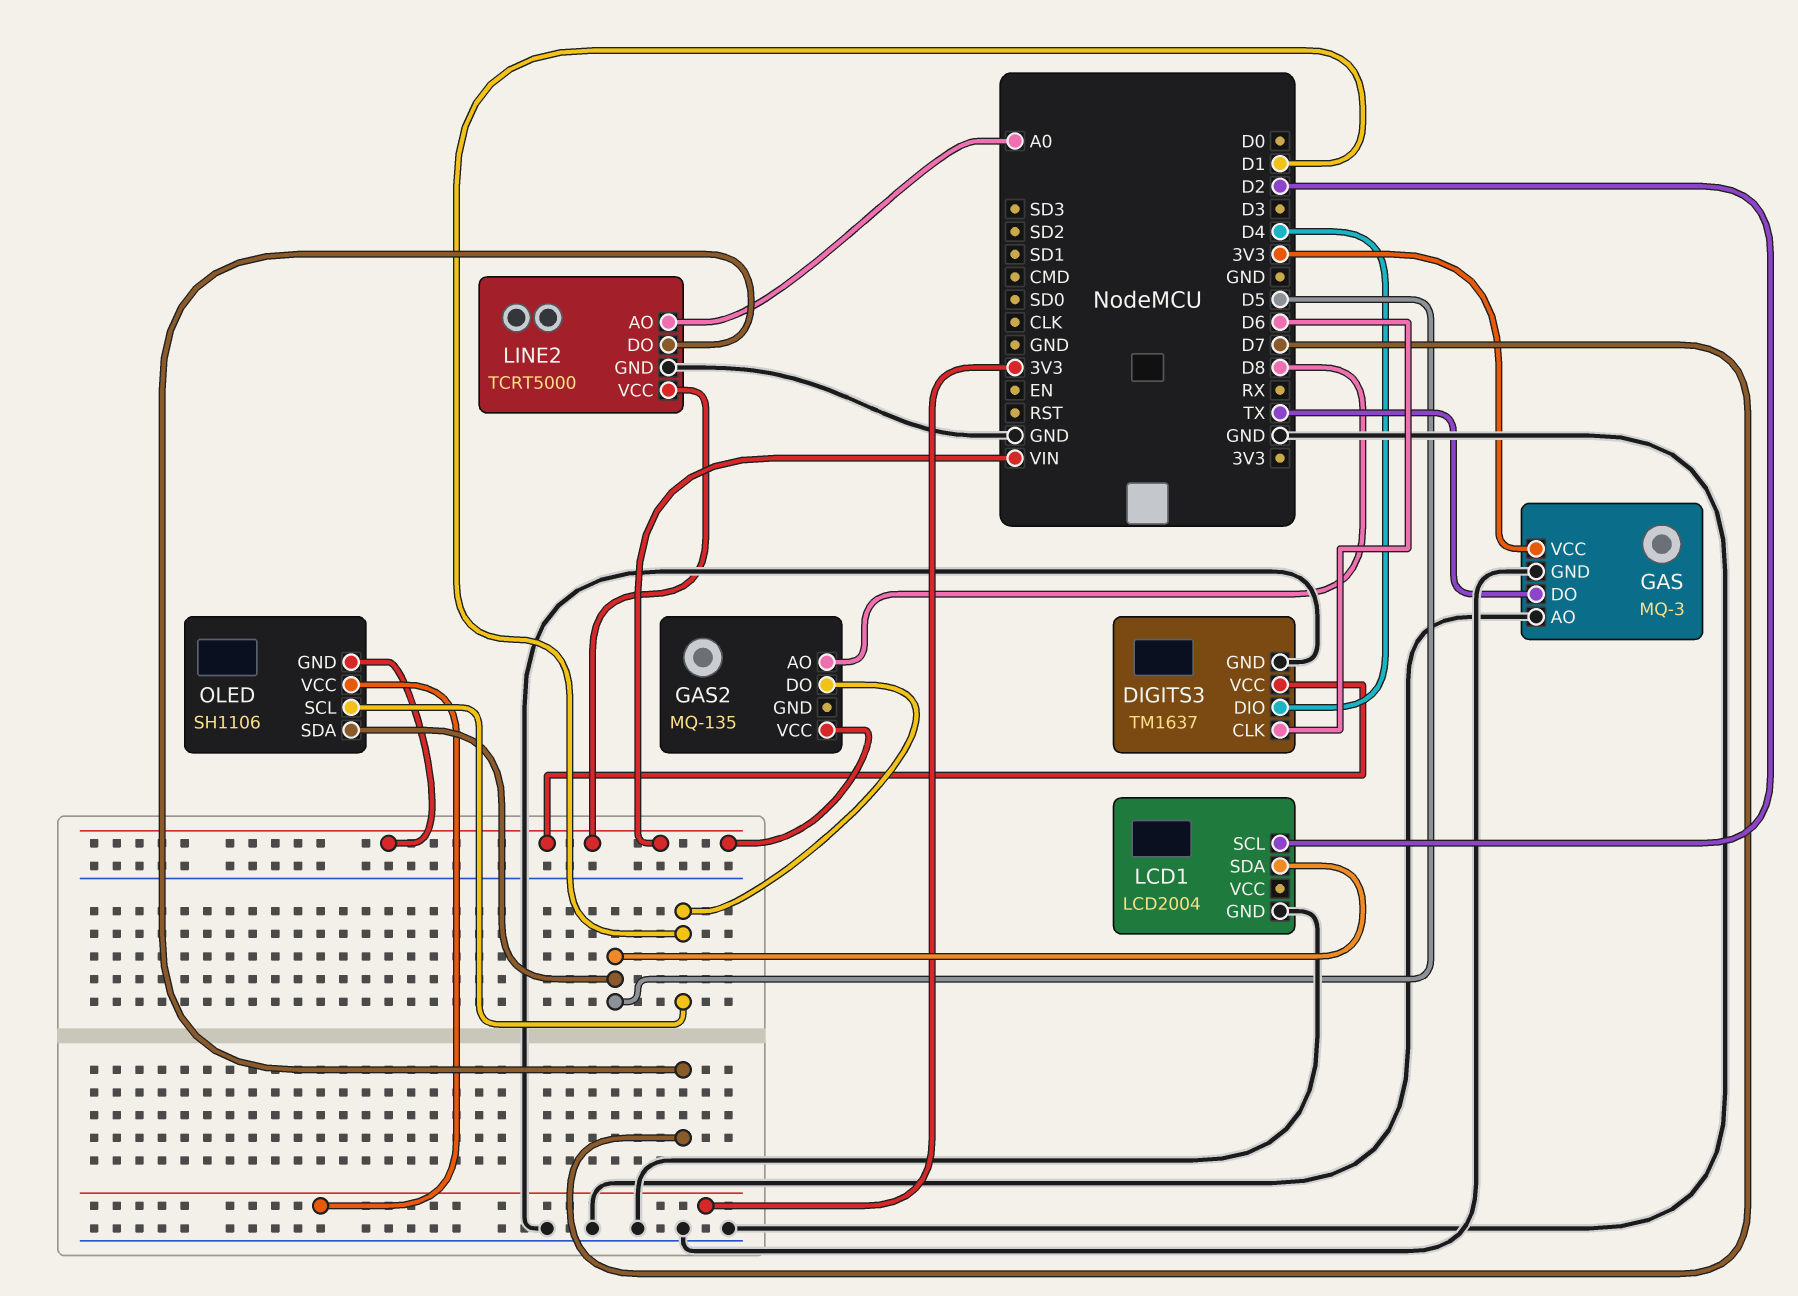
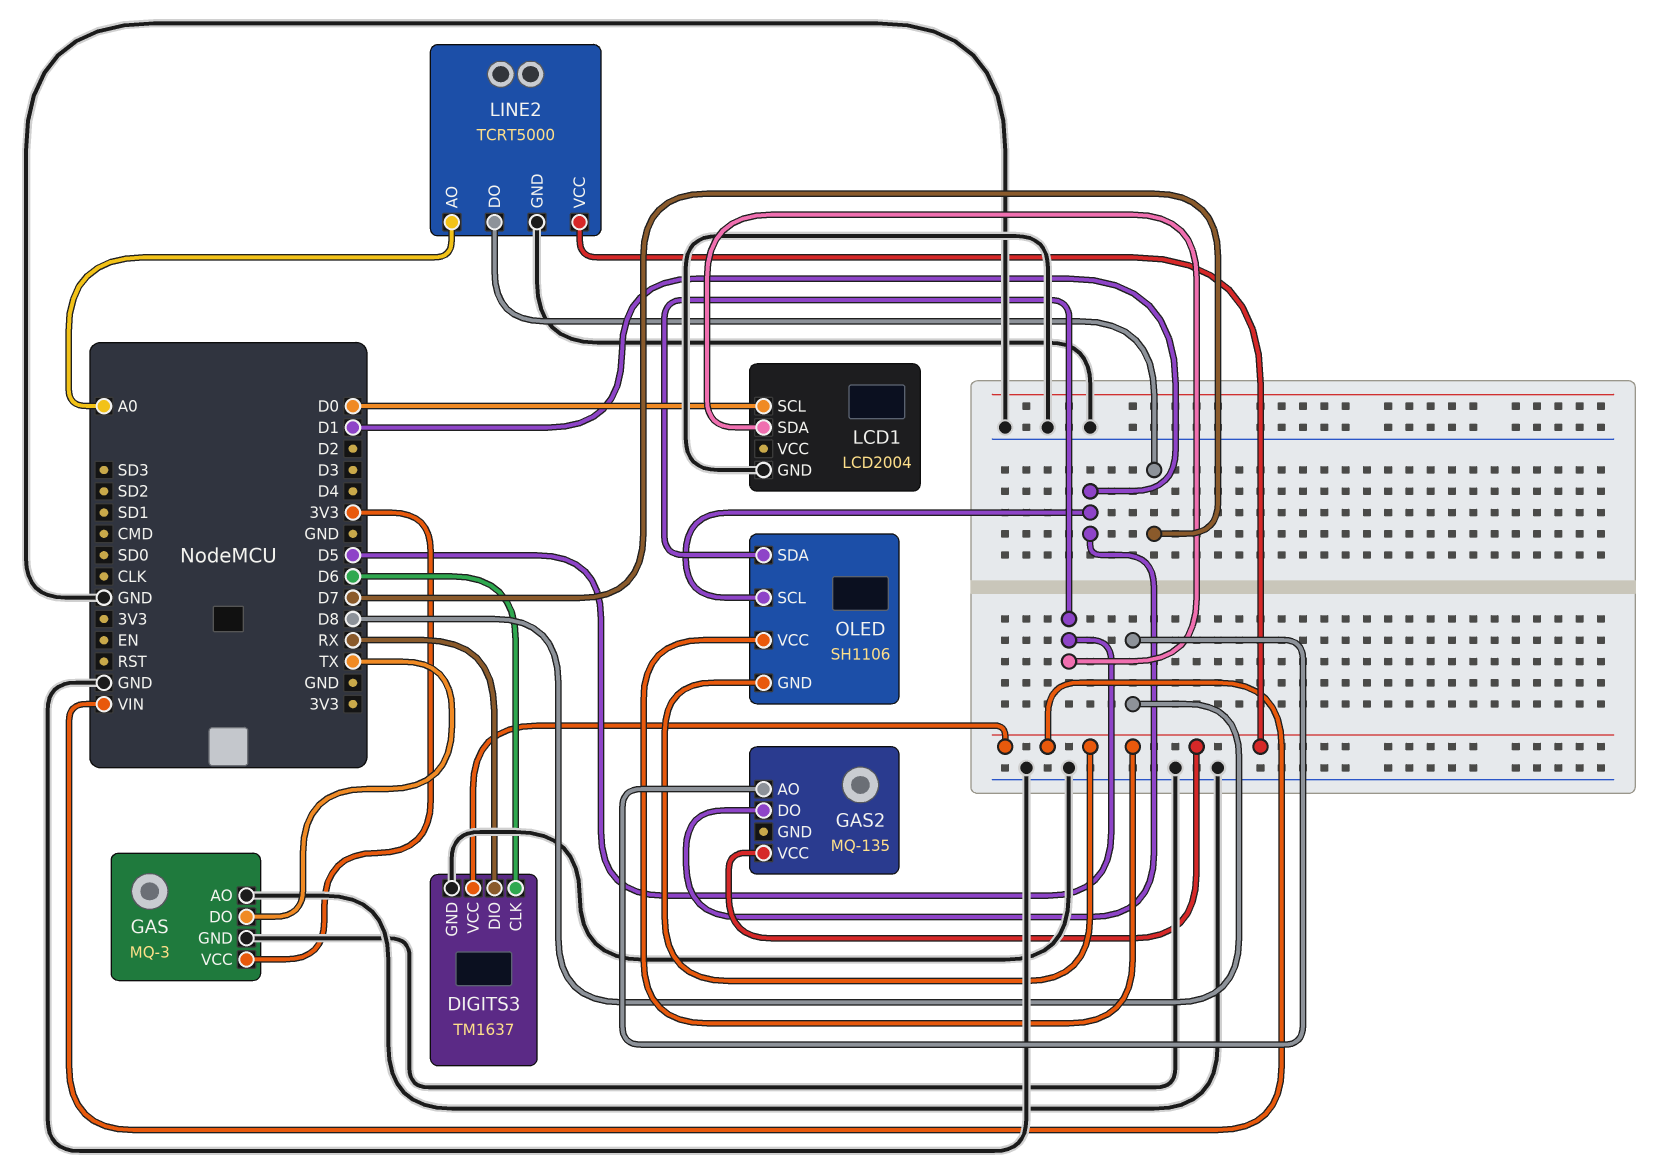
DIGITS3 pin DIO: D4 -> RX
LCD1 pin SCL: D2 -> D0
OLED pin VCC: 3V3 -> VIN

